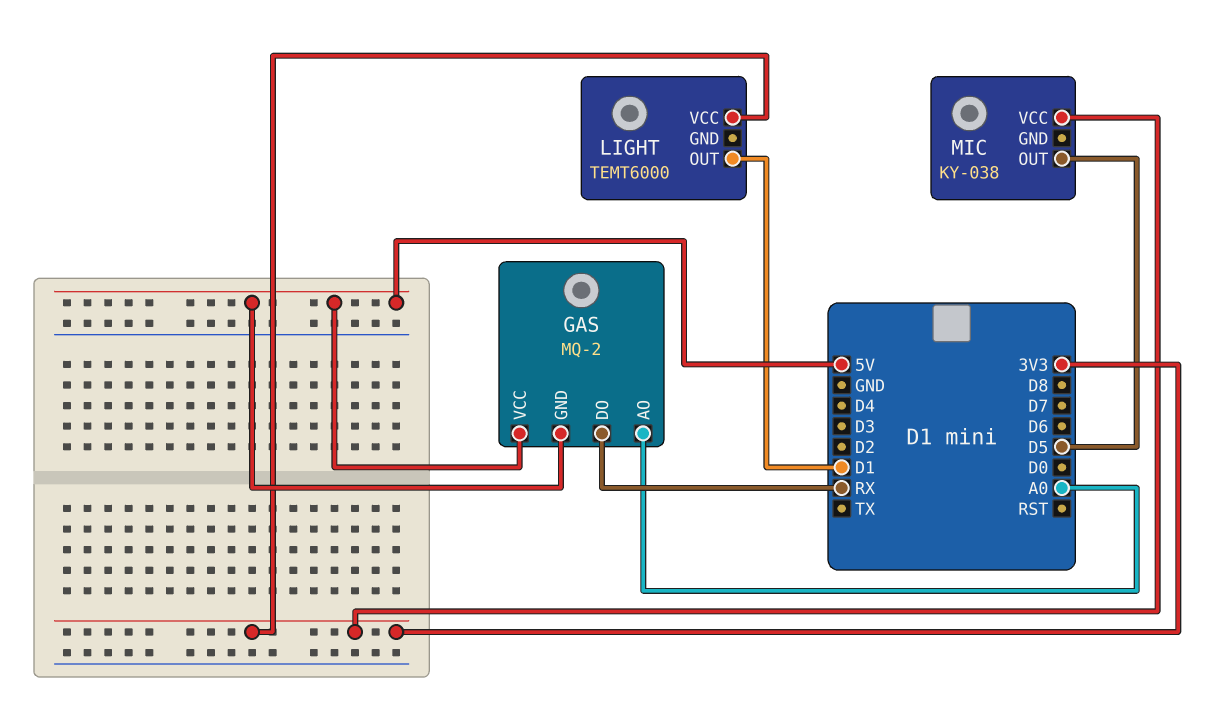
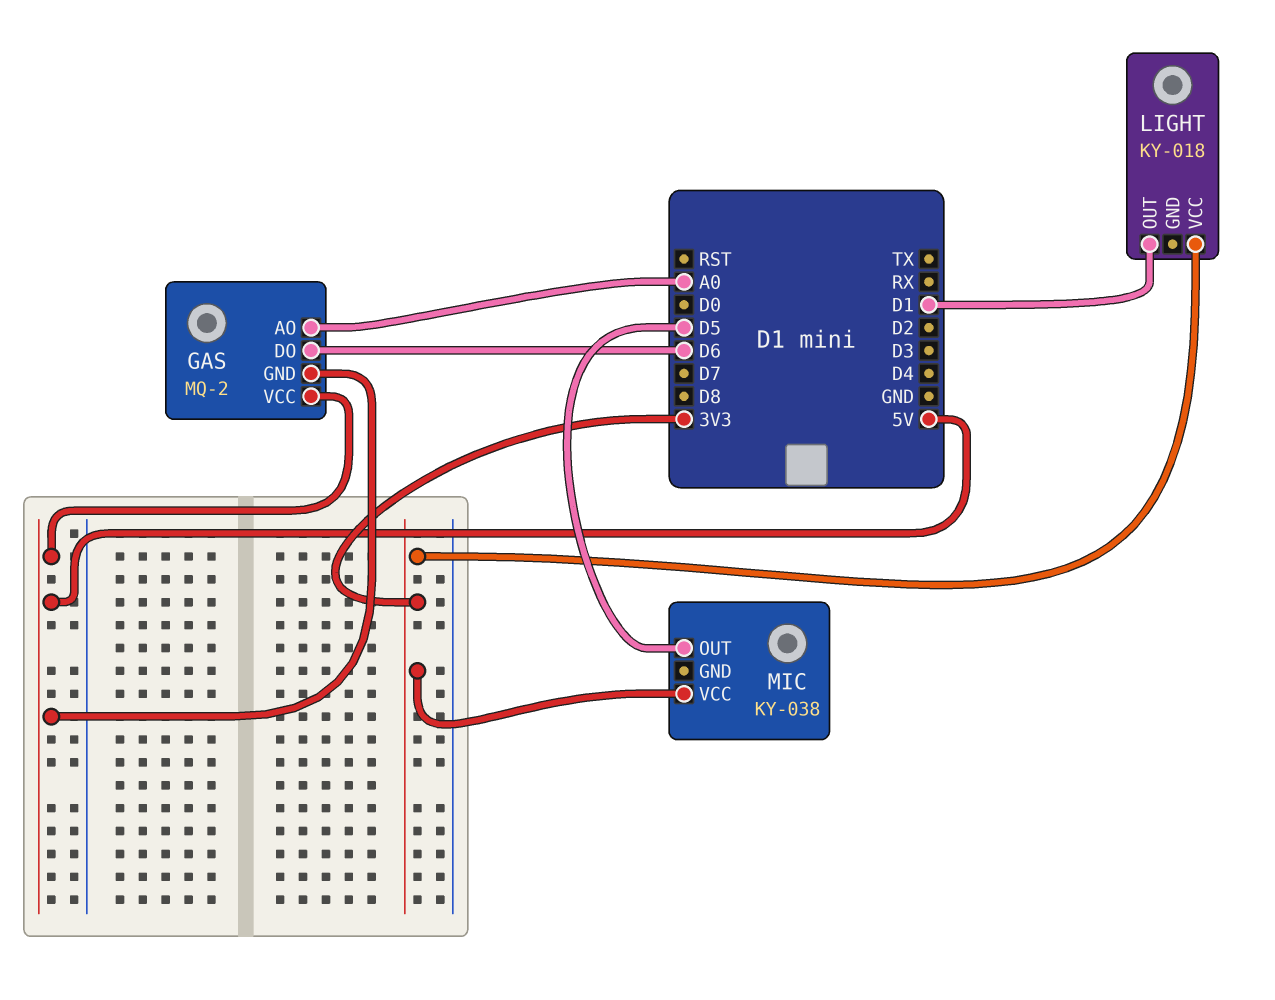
GAS pin DO: RX -> D6
LIGHT: TEMT6000 -> KY-018

